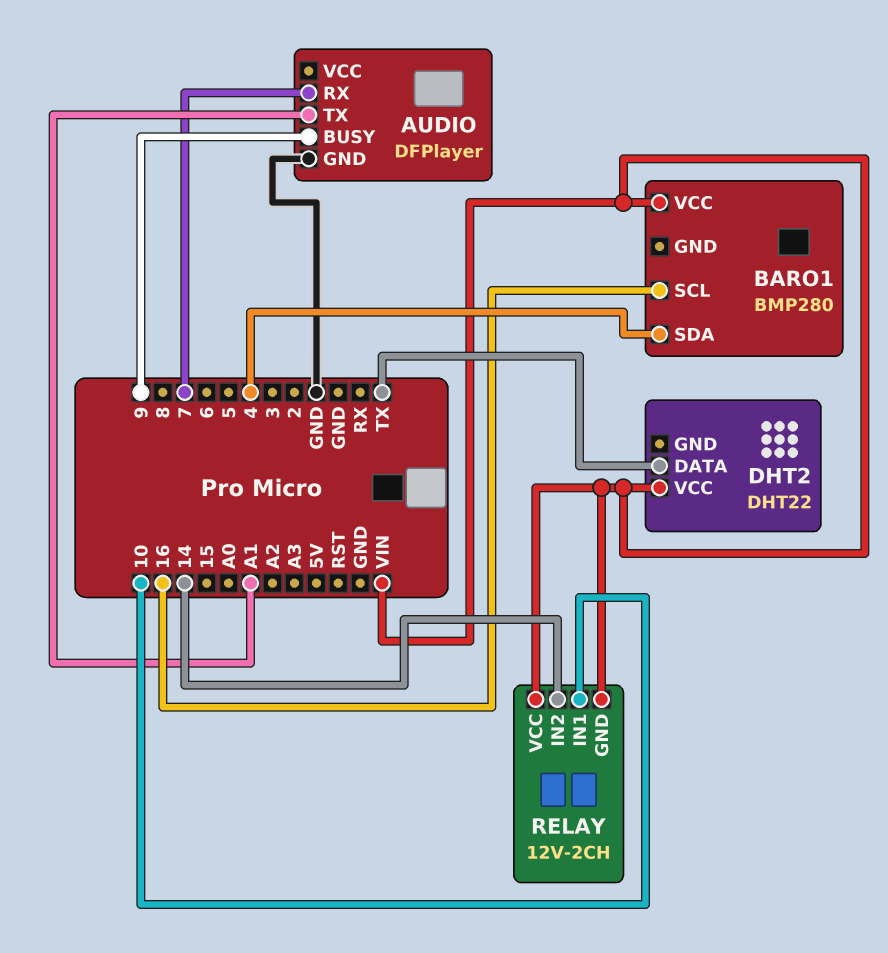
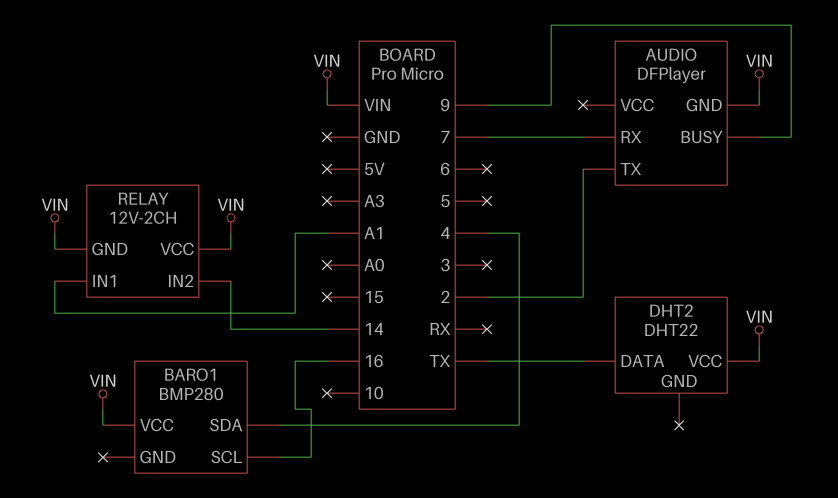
AUDIO pin GND: GND -> VIN
AUDIO pin TX: A1 -> 2
RELAY pin IN1: 10 -> A1

